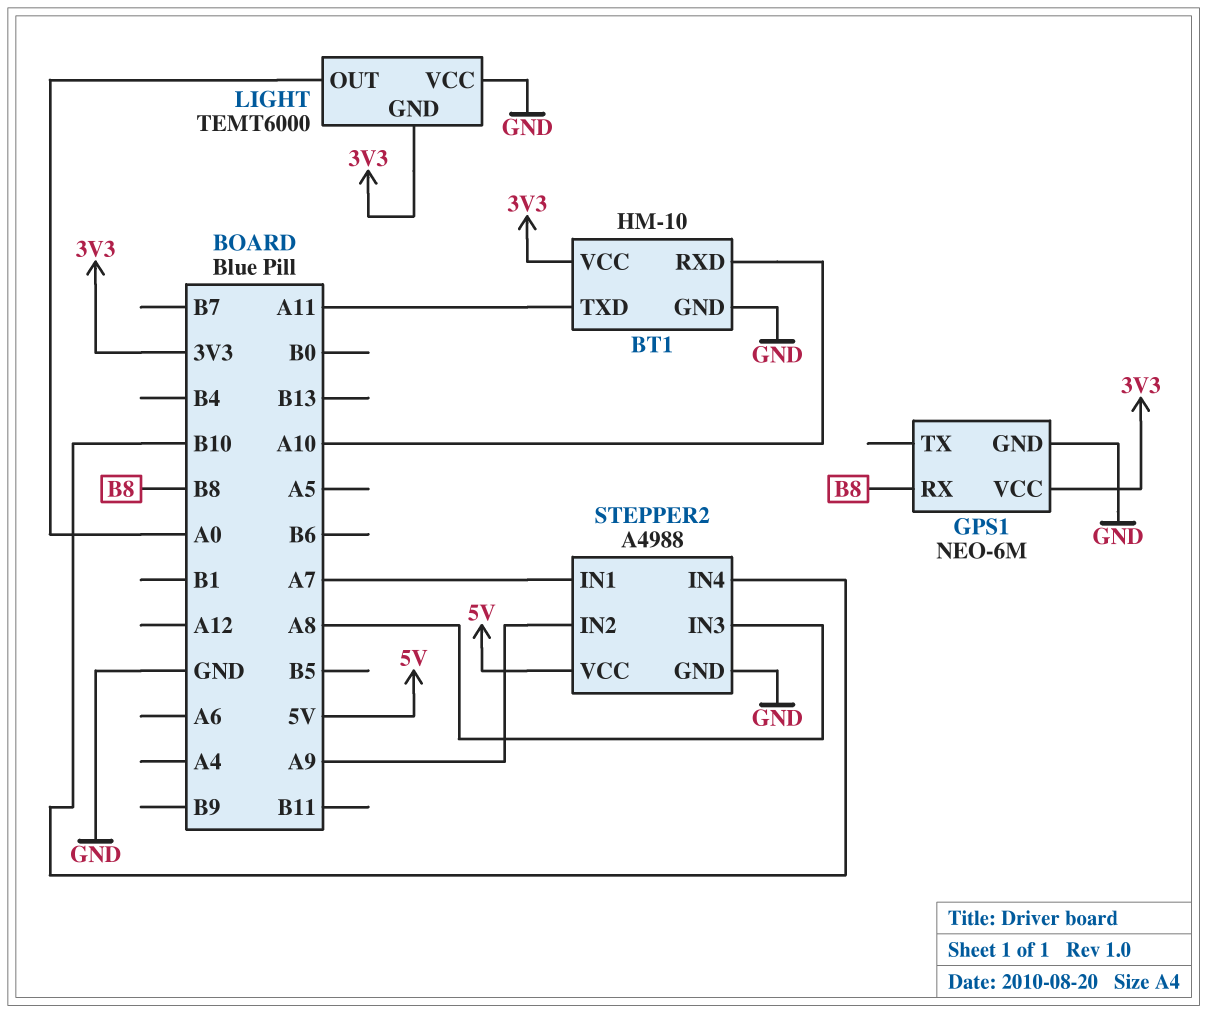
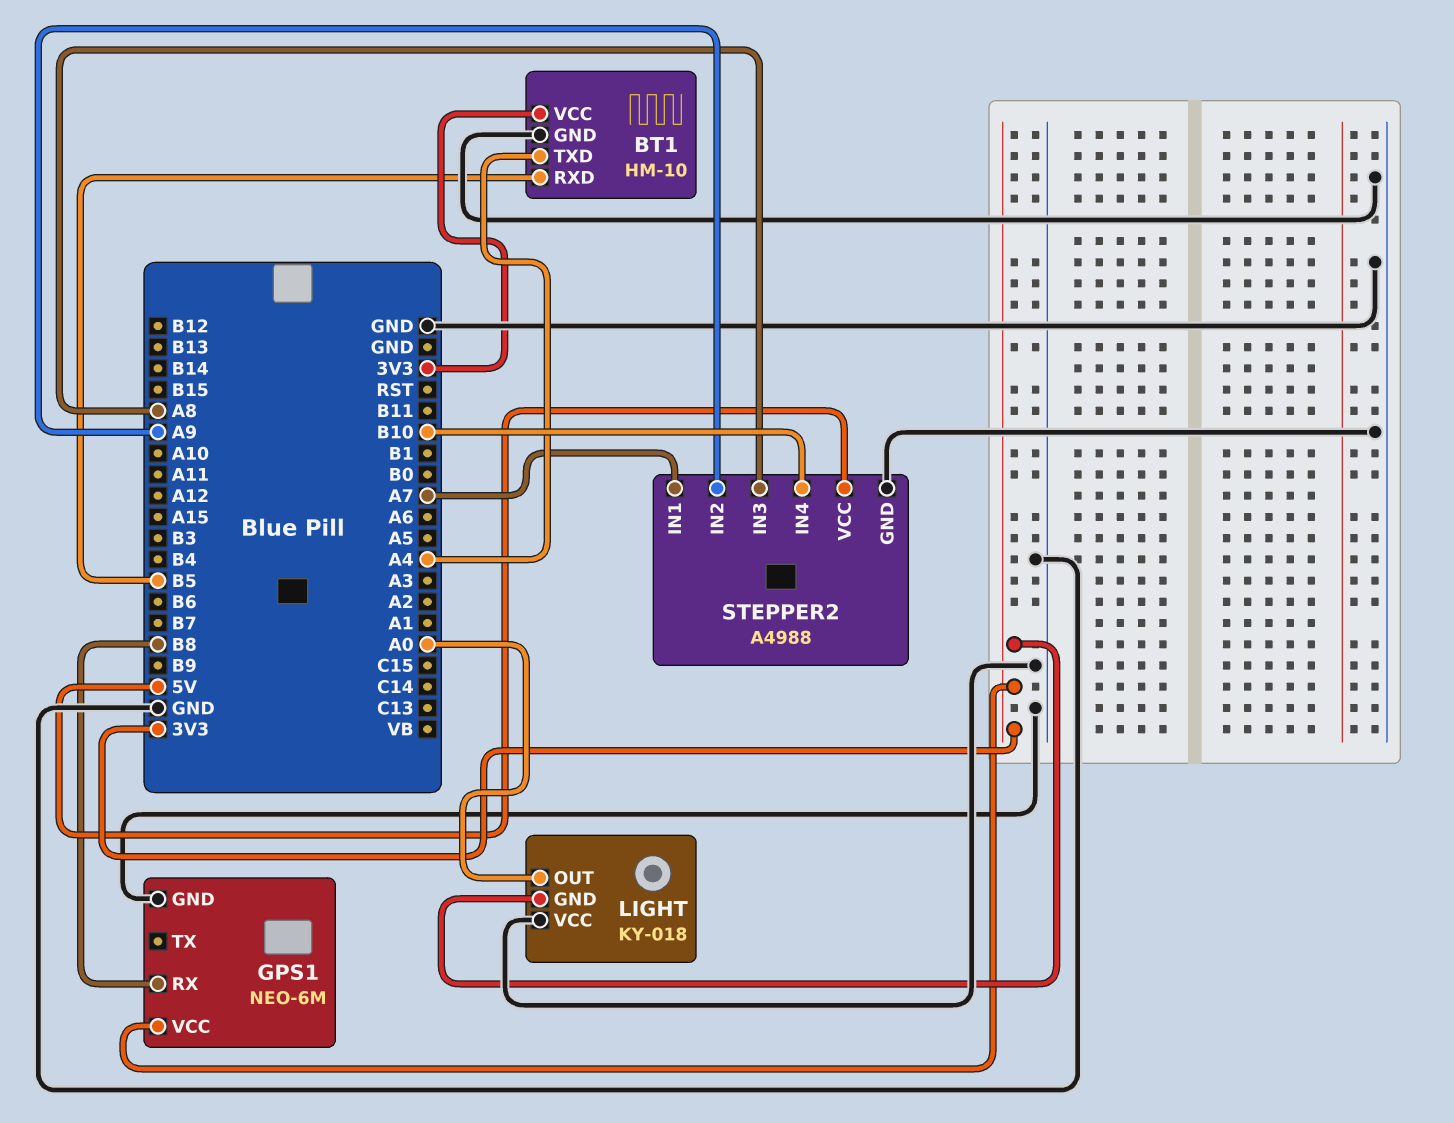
BT1 pin RXD: A10 -> B5
BT1 pin TXD: A11 -> A4
LIGHT: TEMT6000 -> KY-018

